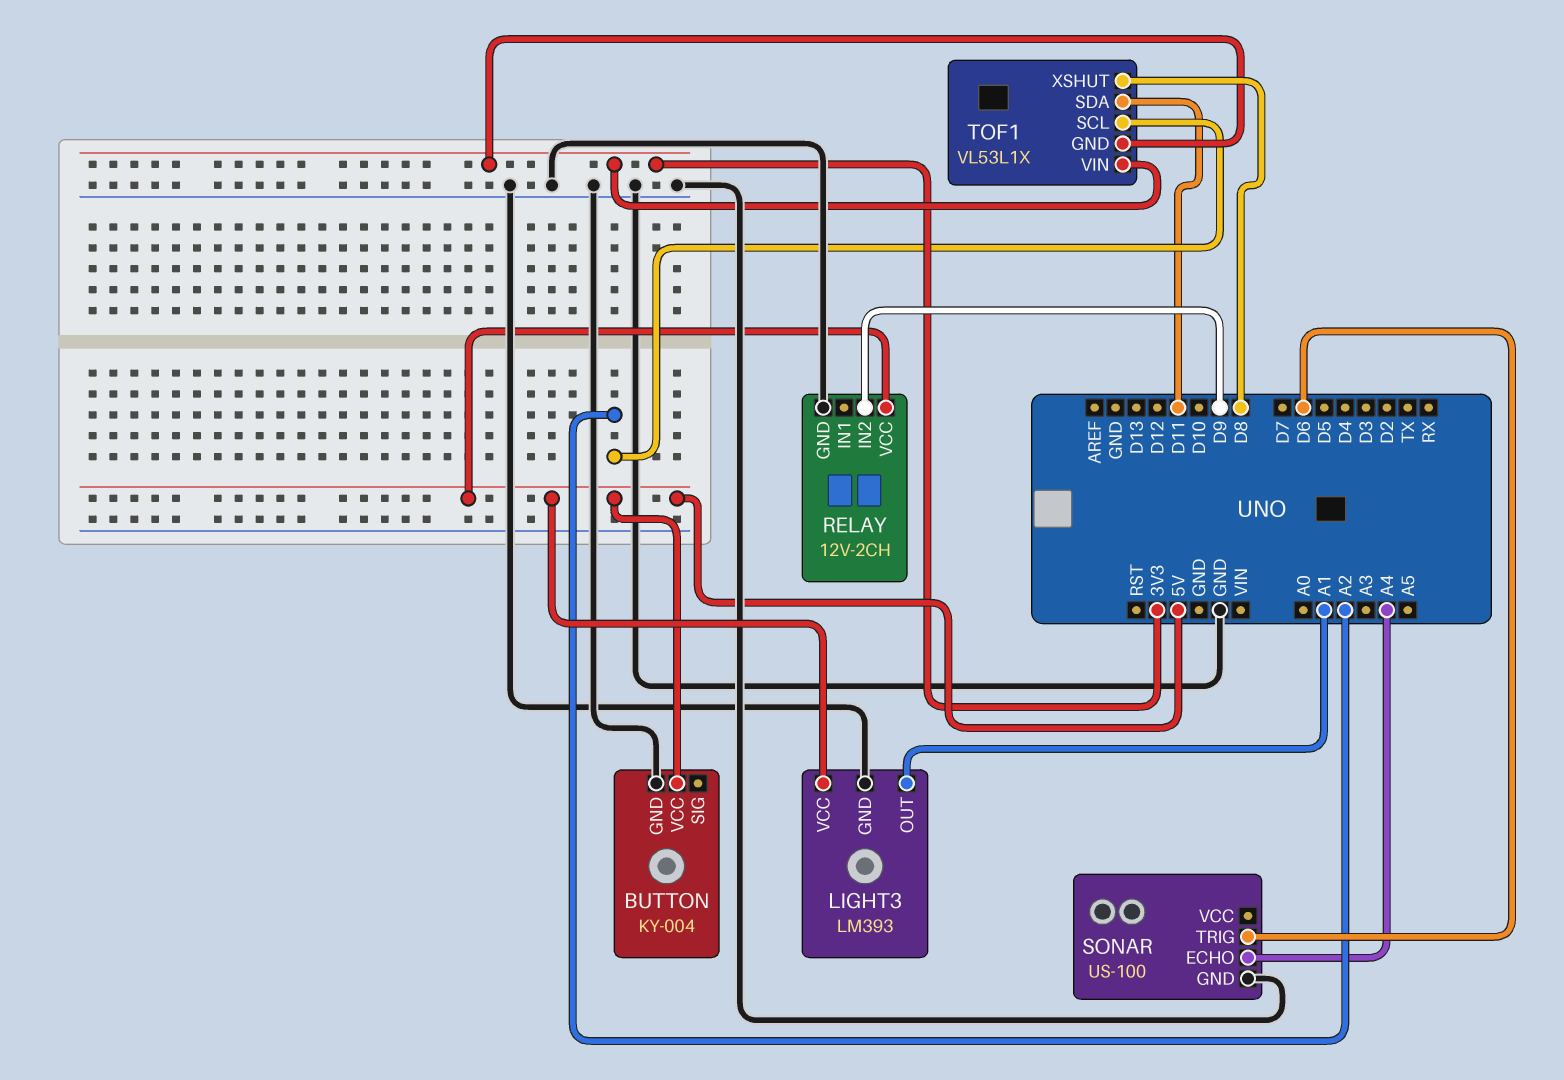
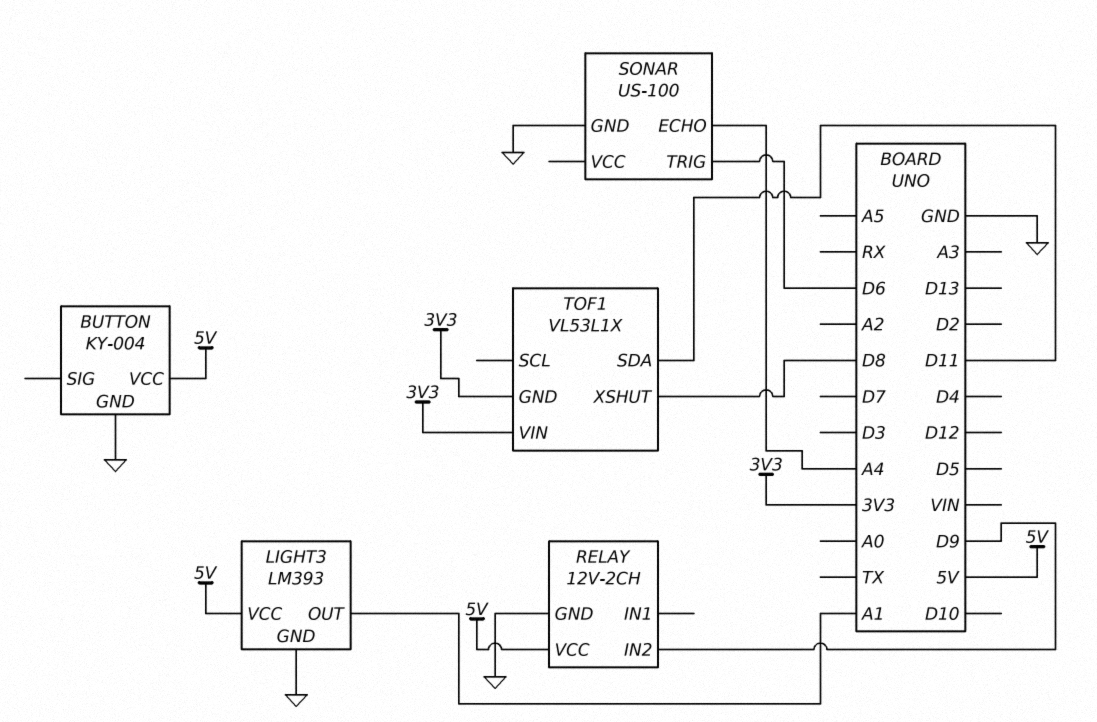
TOF1 pin SCL: A2 -> none

